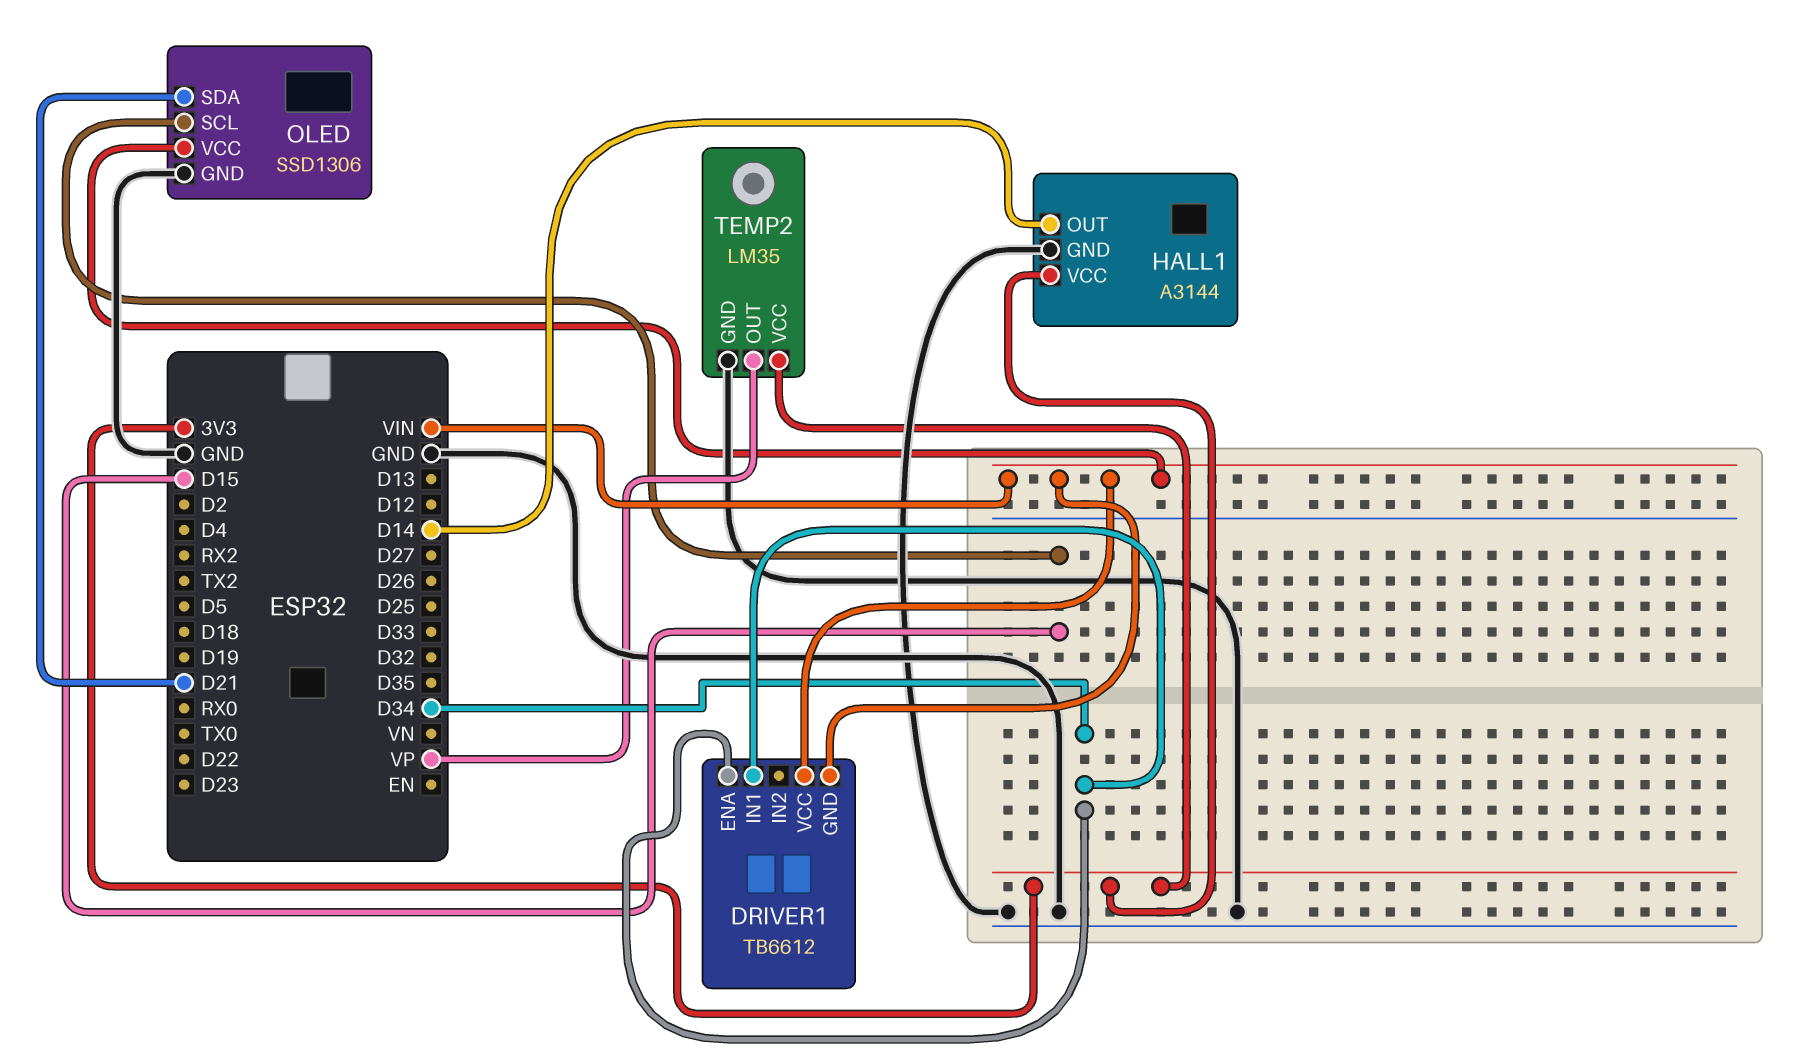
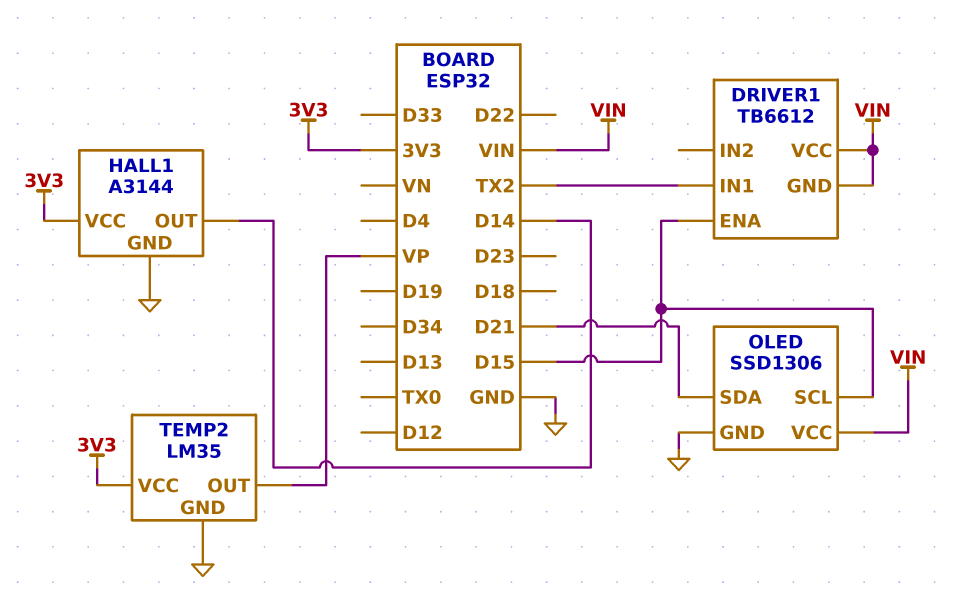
DRIVER1 pin ENA: D34 -> D15
DRIVER1 pin IN1: D34 -> TX2

